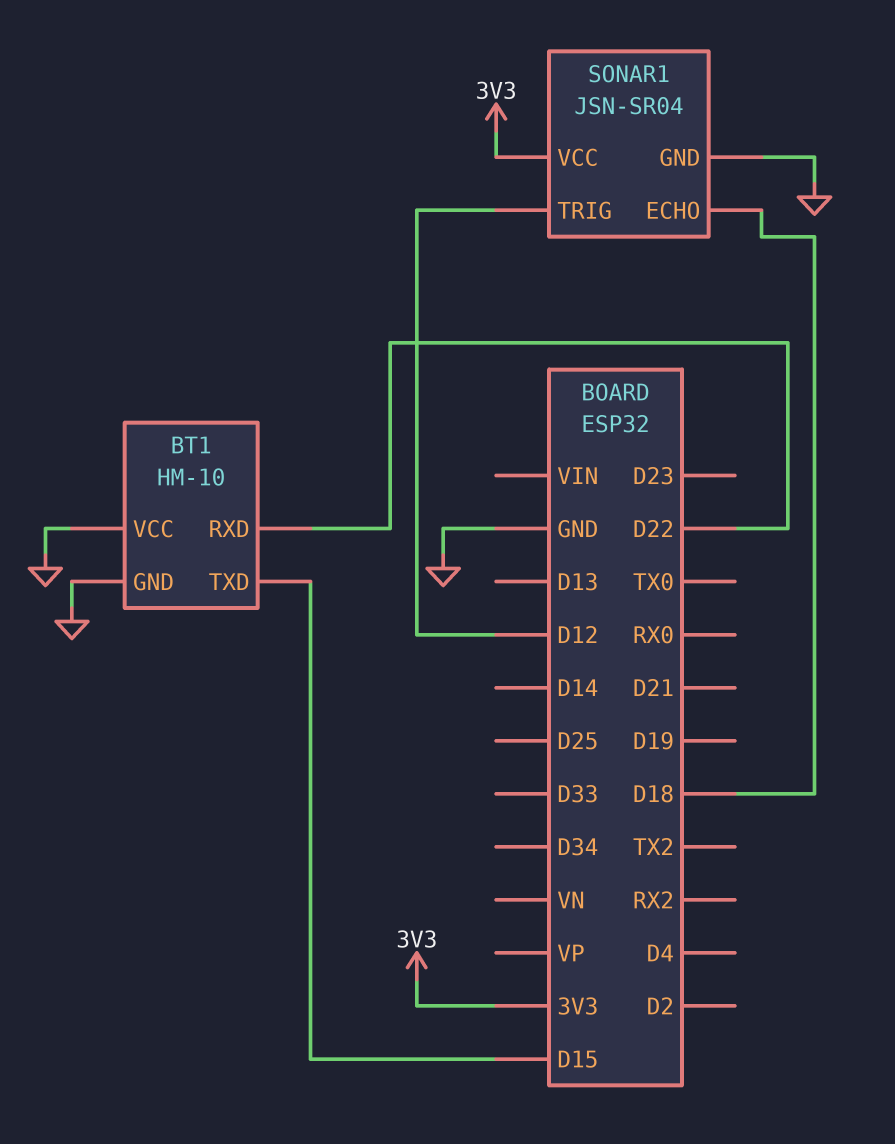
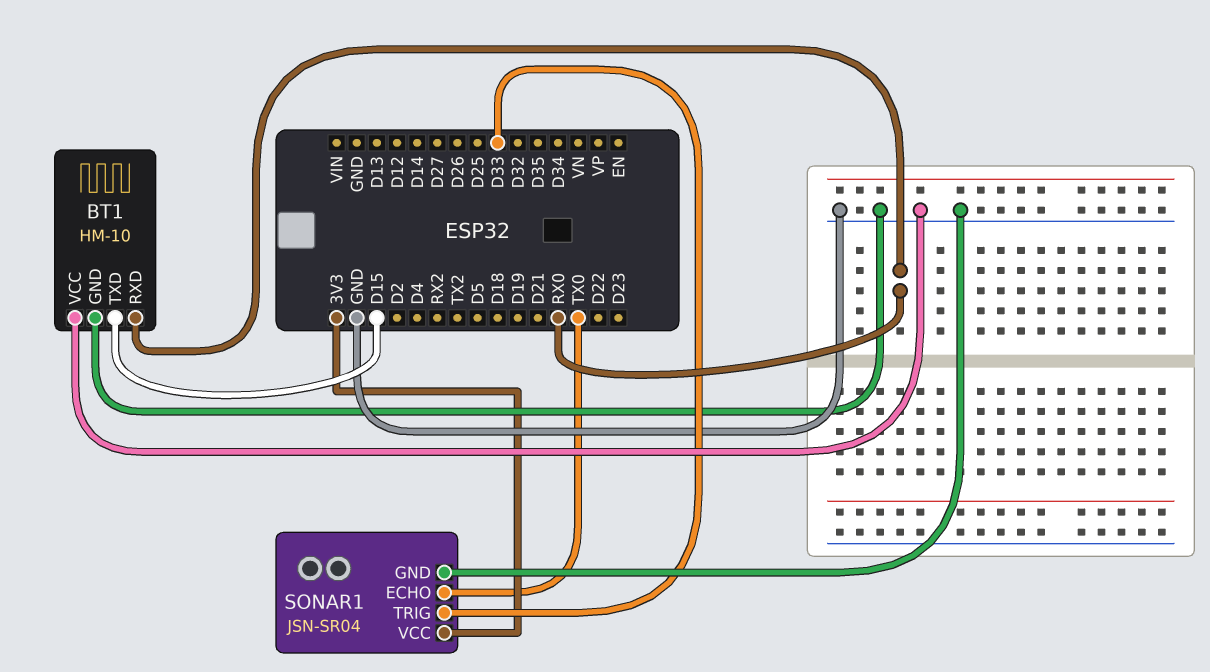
BT1 pin RXD: D22 -> RX0
SONAR1 pin ECHO: D18 -> TX0
SONAR1 pin TRIG: D12 -> D33

